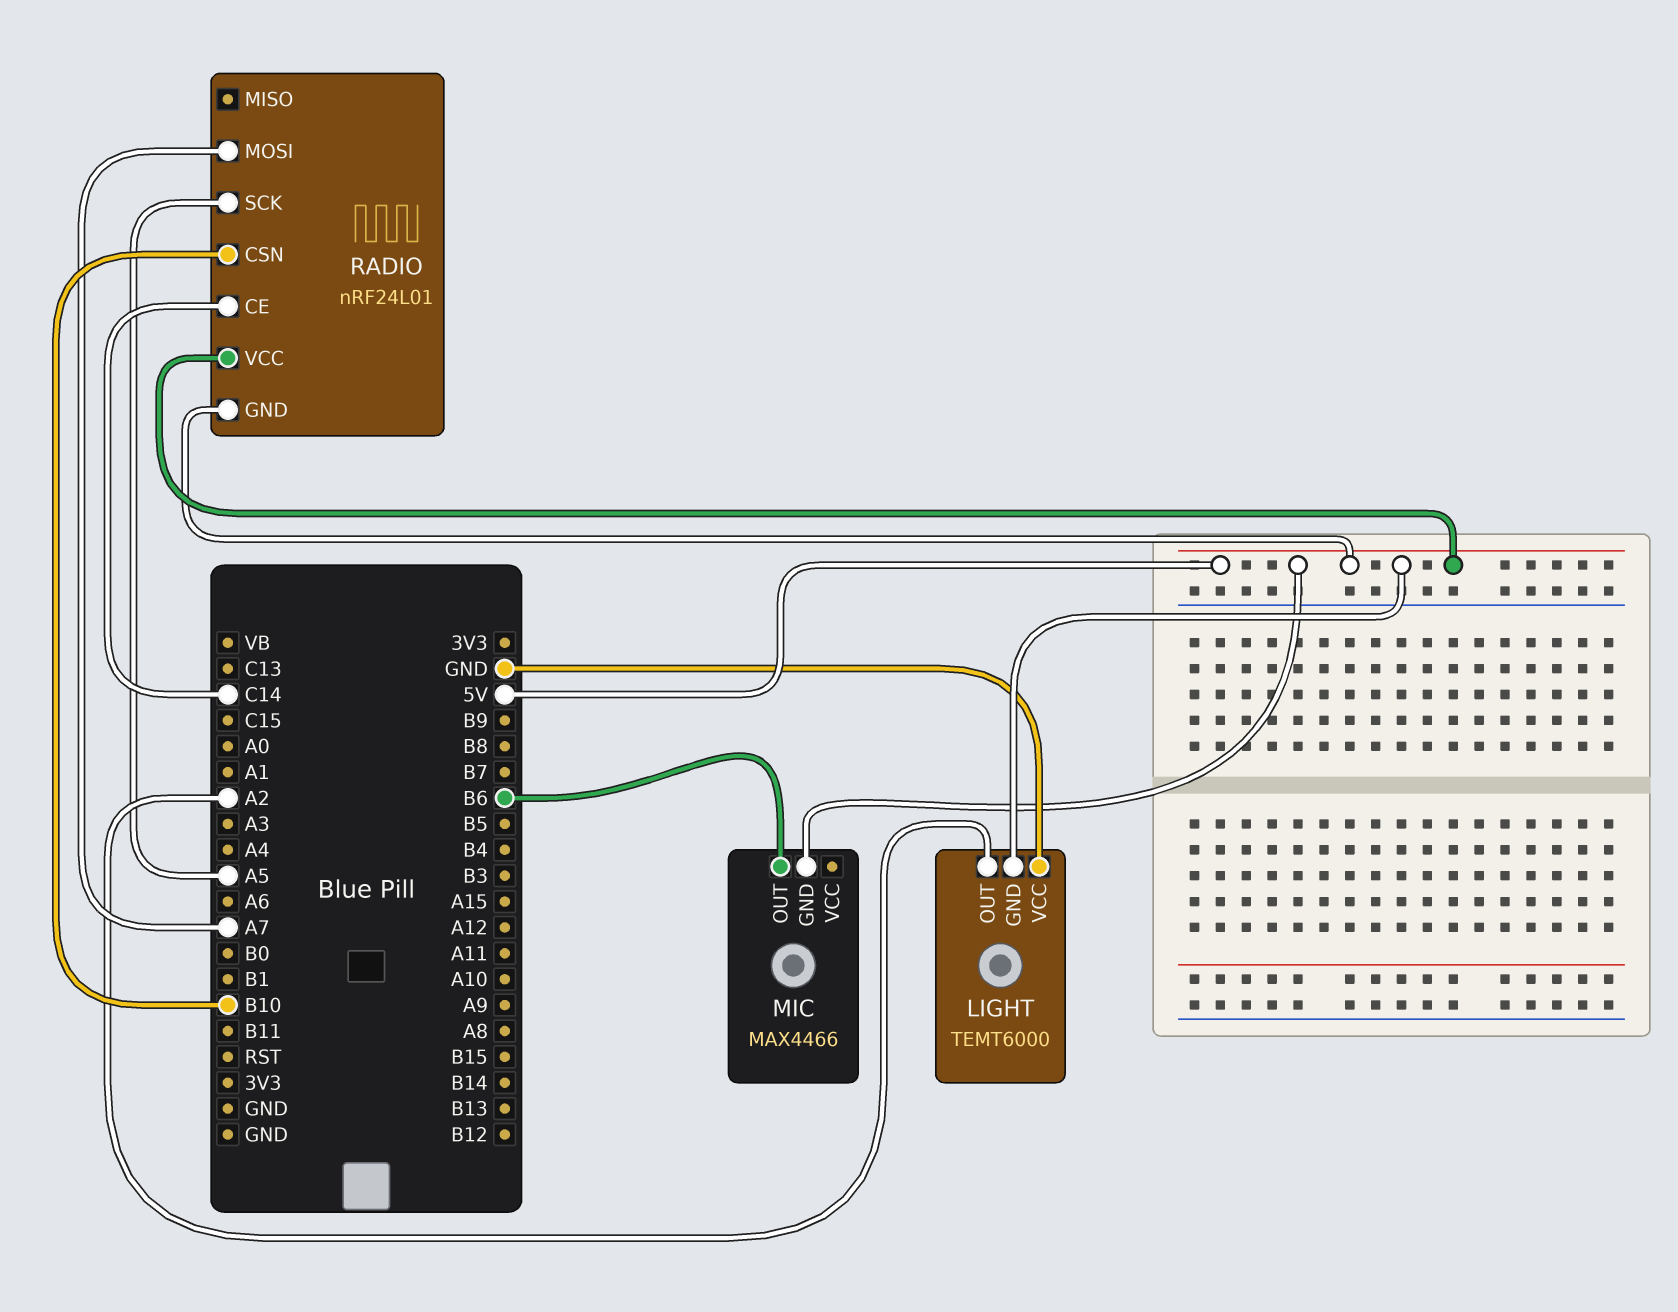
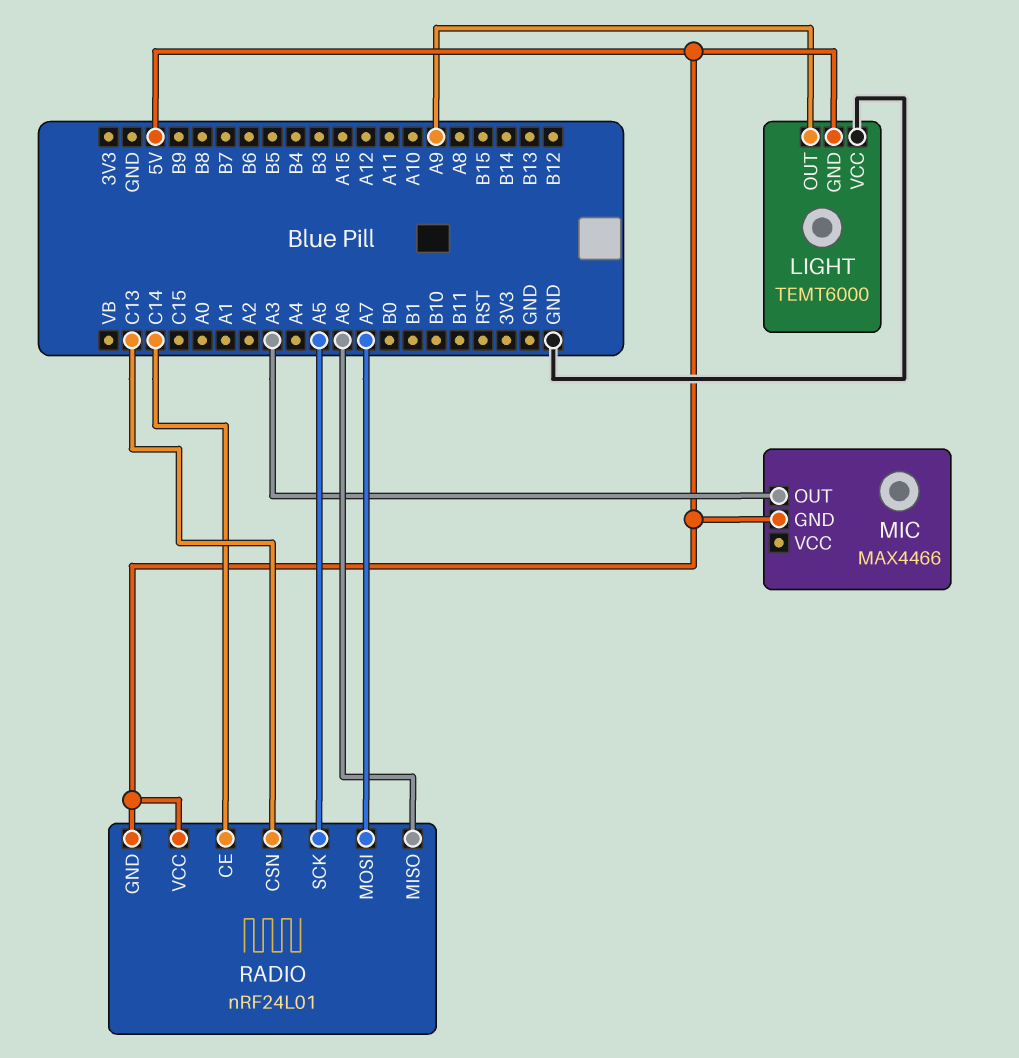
LIGHT pin OUT: A2 -> A9
MIC pin OUT: B6 -> A3
RADIO pin CSN: B10 -> C13
RADIO pin MISO: none -> A6

